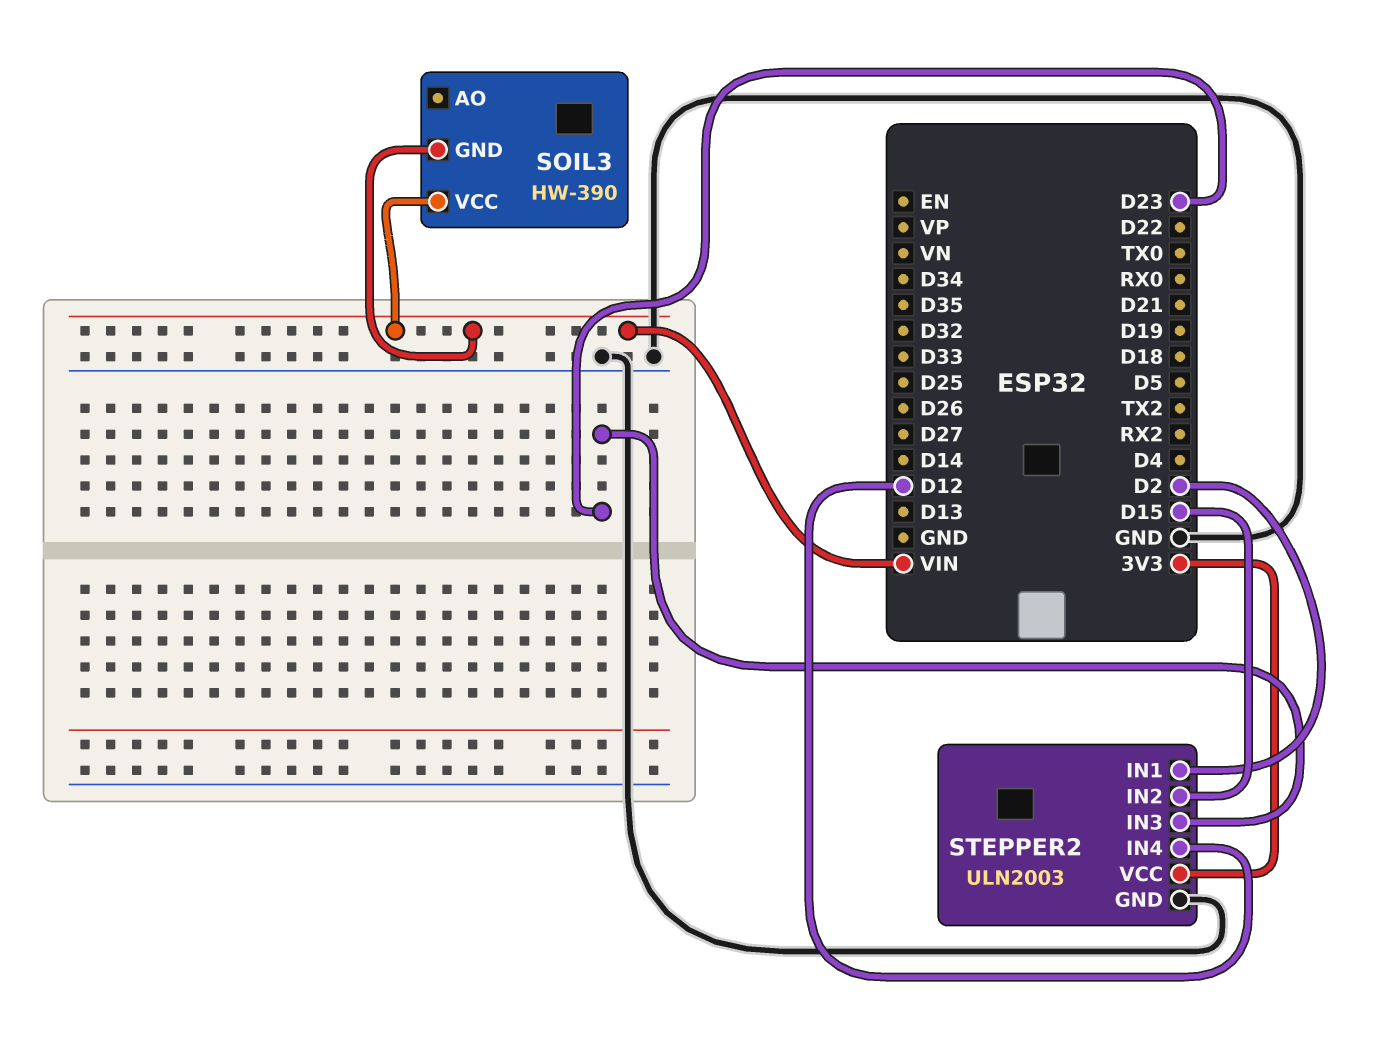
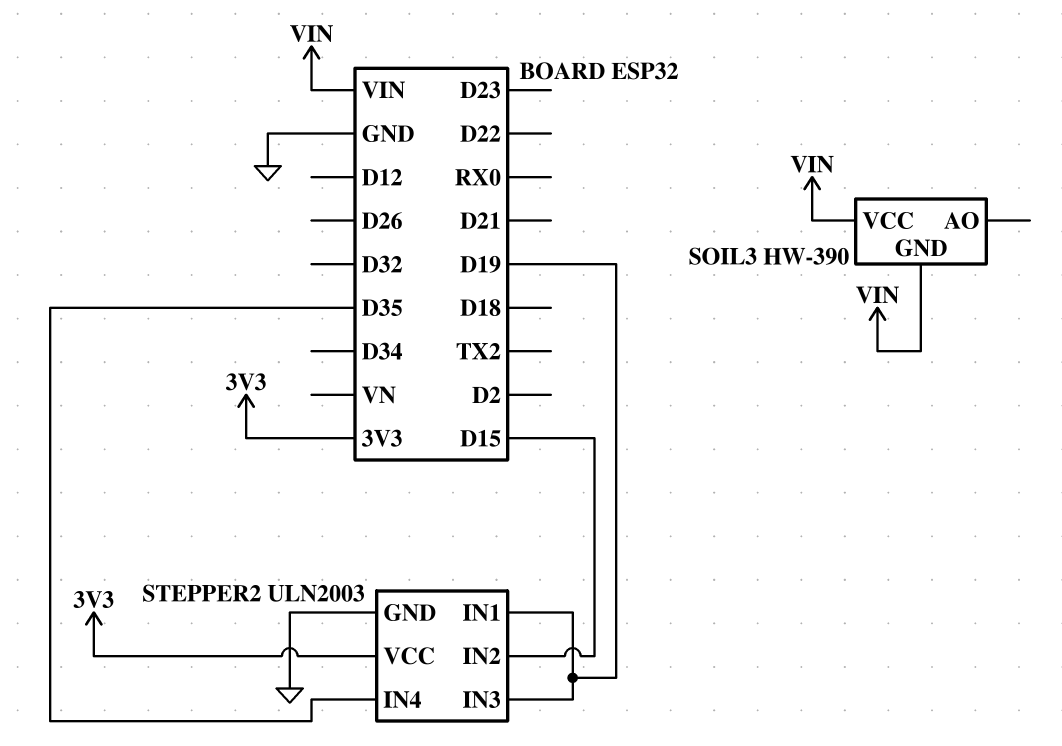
STEPPER2 pin IN1: D2 -> D19
STEPPER2 pin IN3: D23 -> D19
STEPPER2 pin IN4: D12 -> D35

